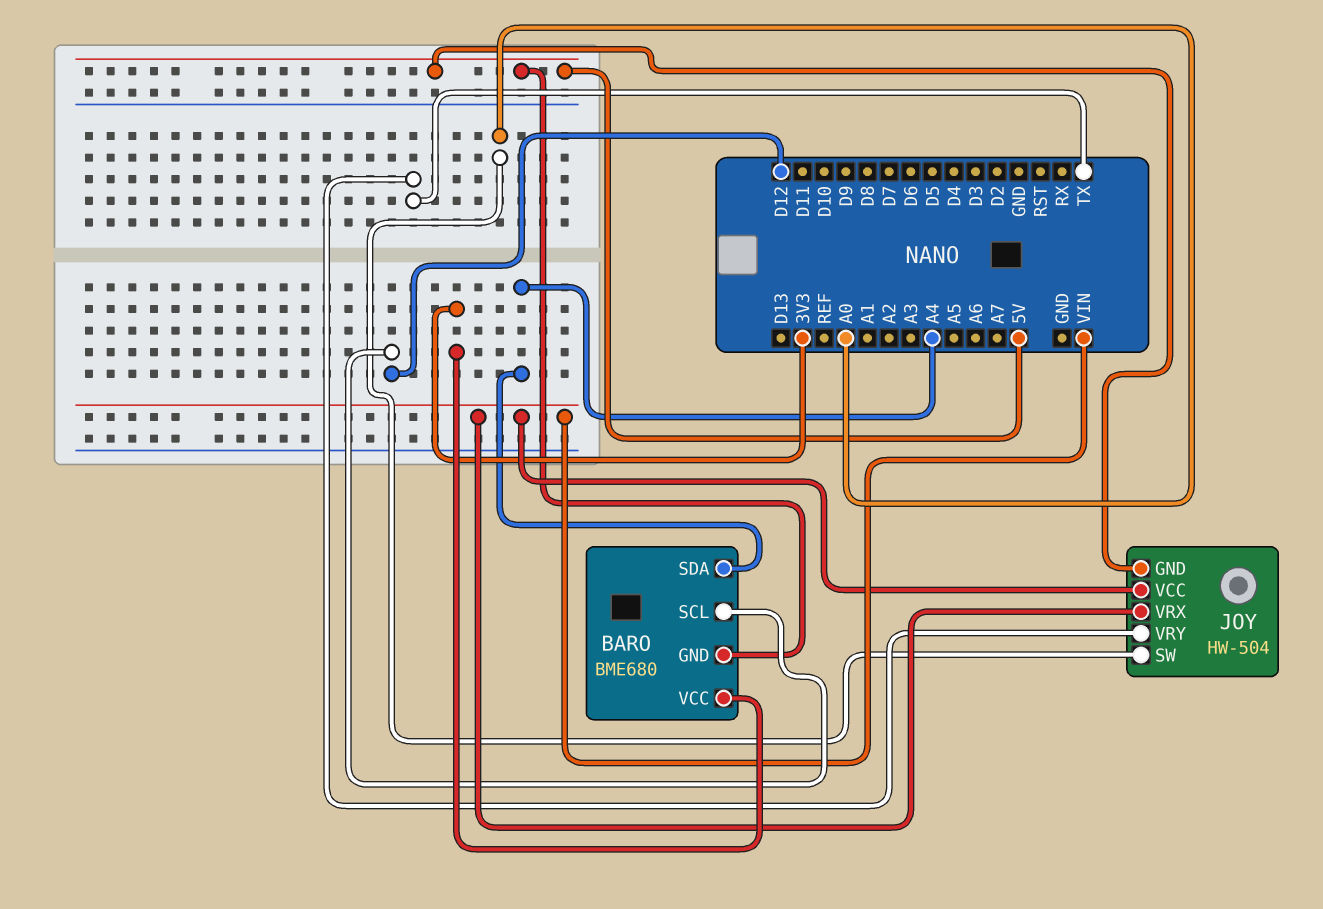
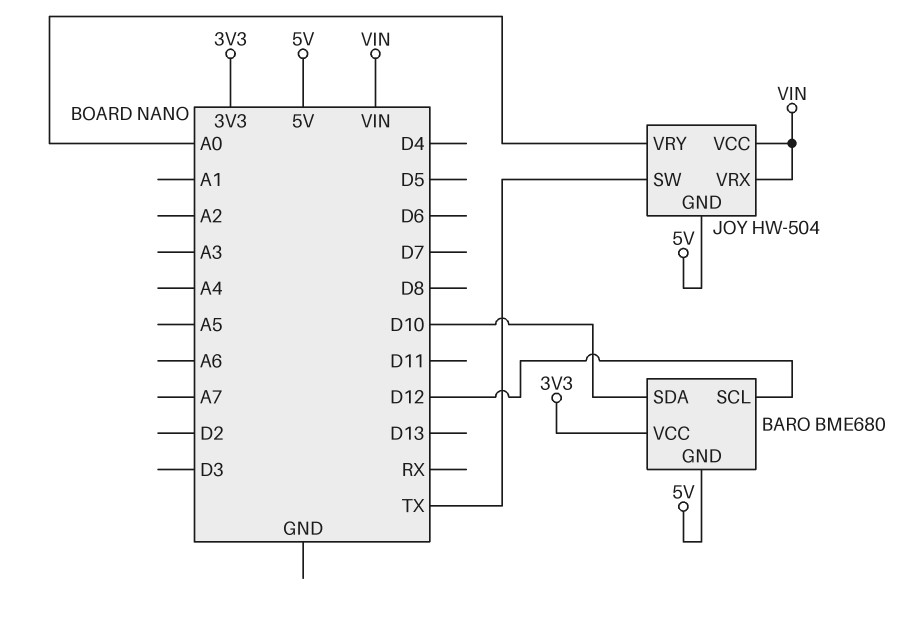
BARO pin SDA: A4 -> D10
JOY pin SW: A0 -> TX
JOY pin VRY: TX -> A0

